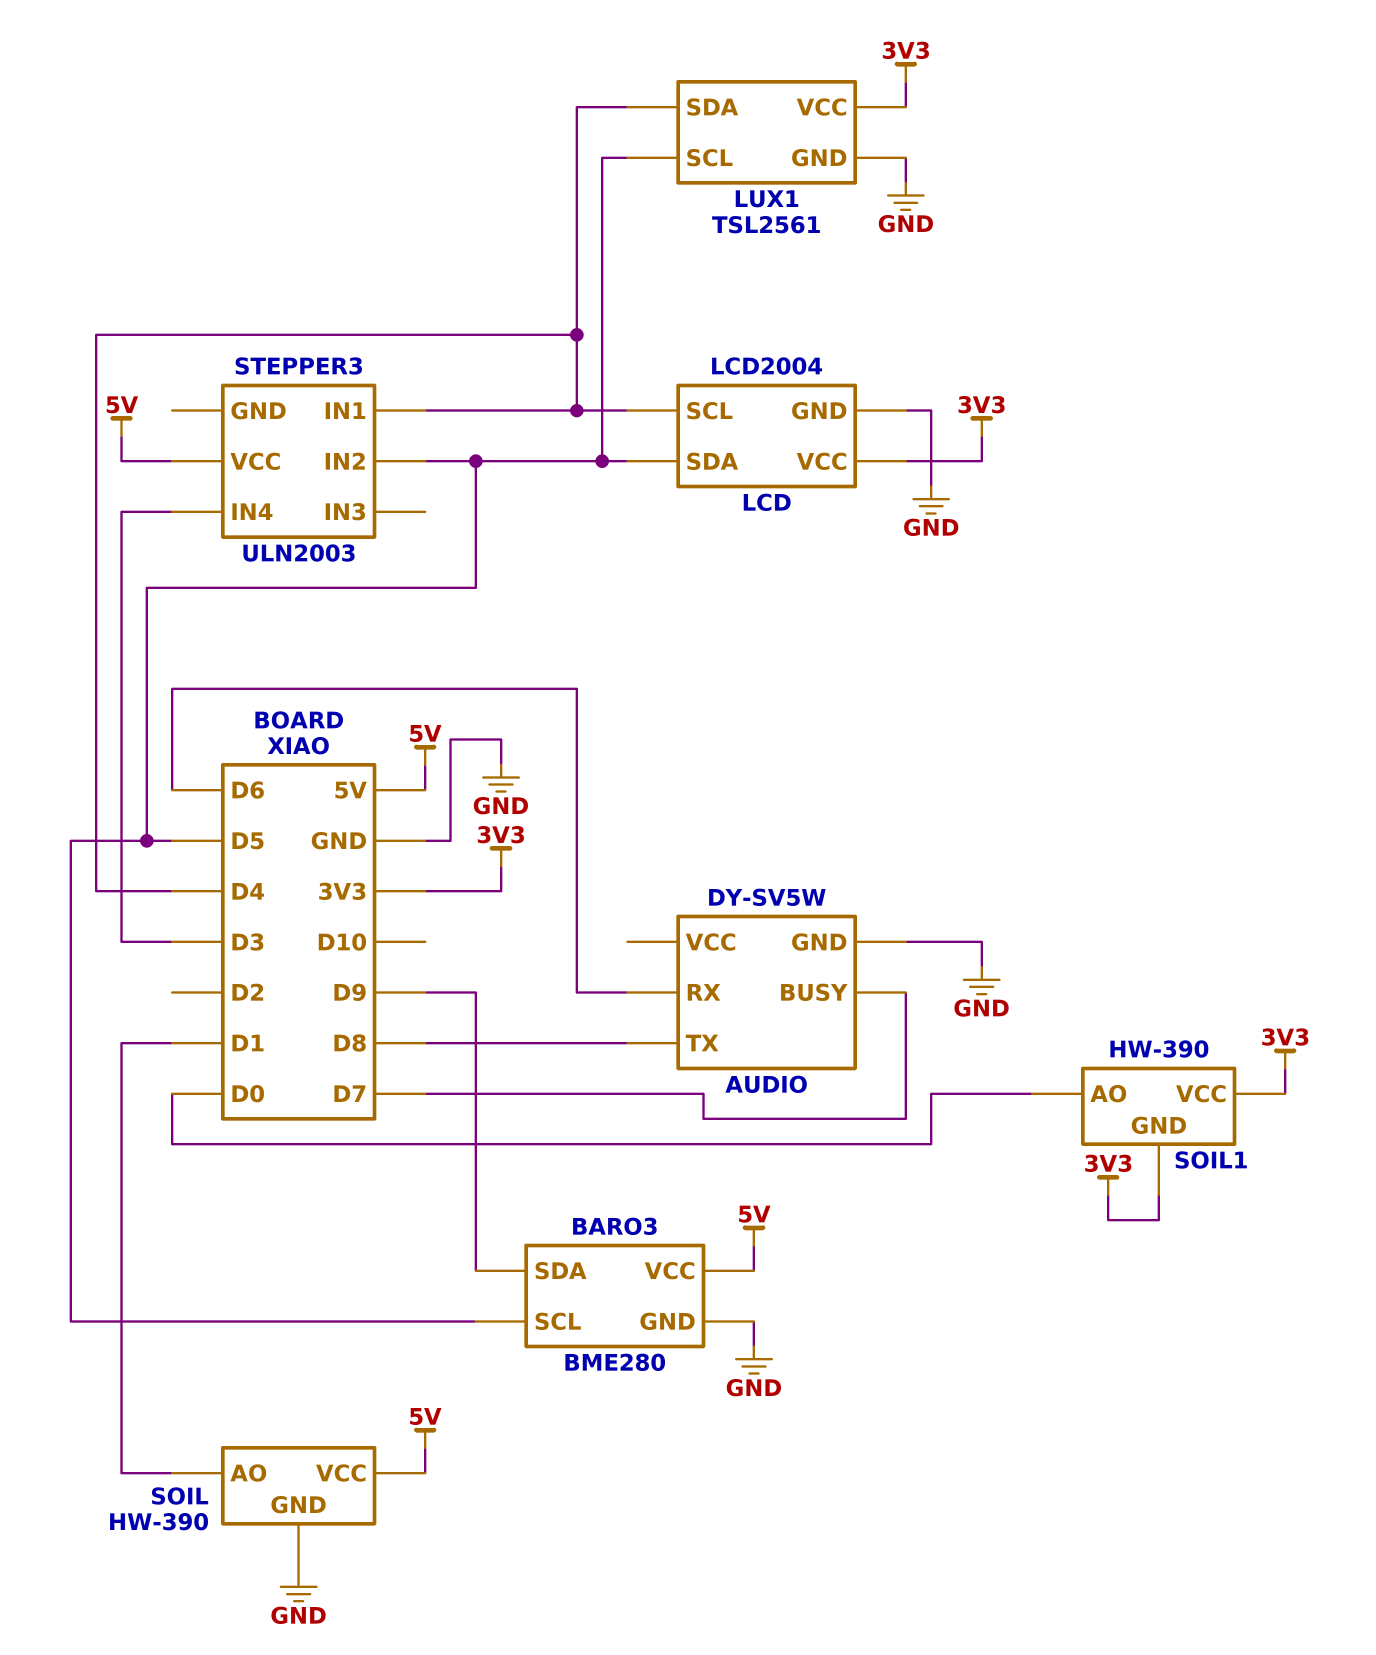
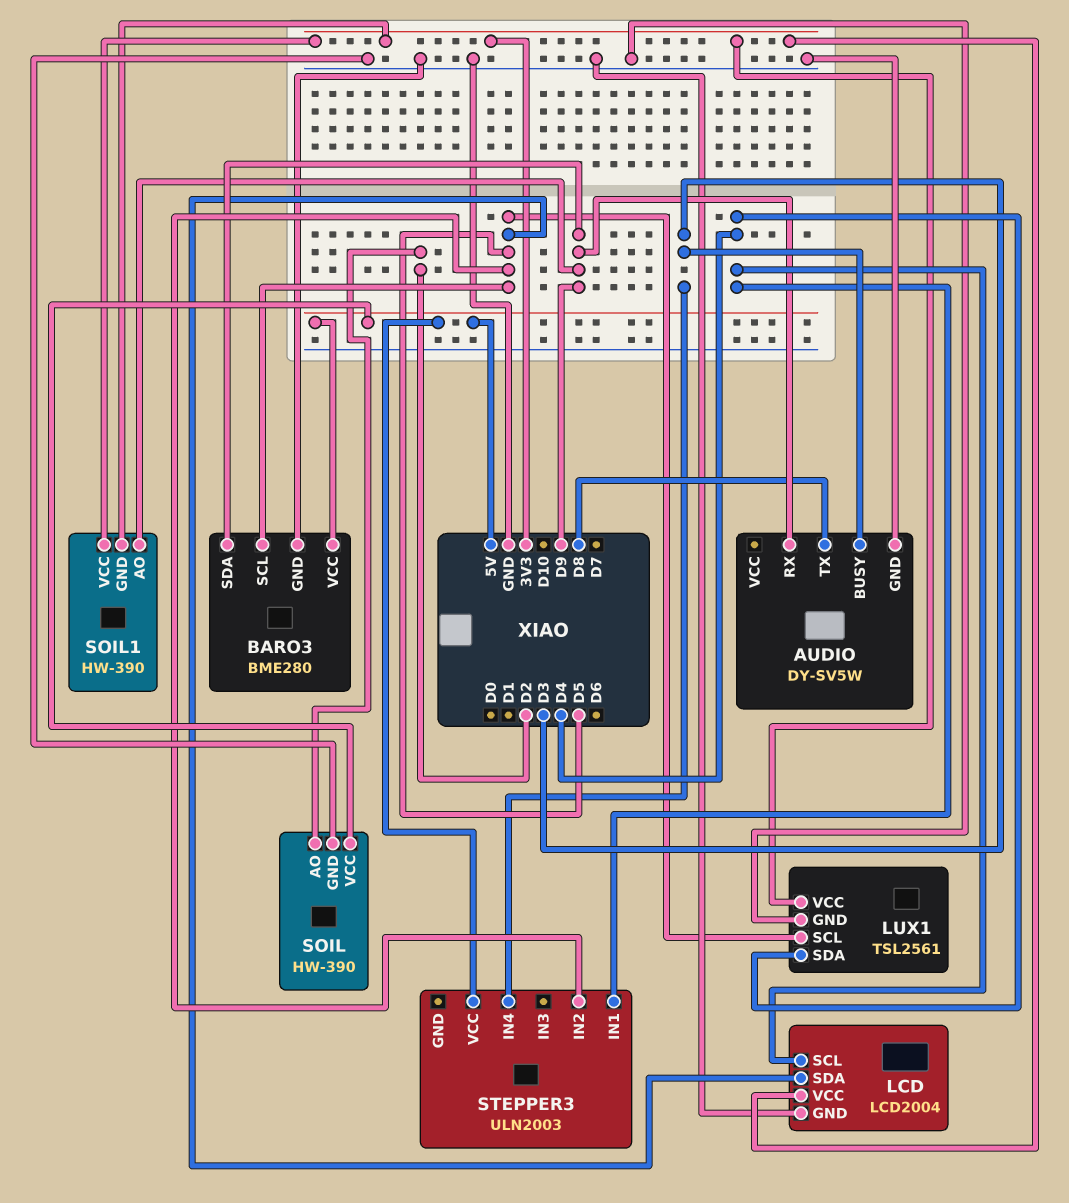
AUDIO pin BUSY: D7 -> D3
AUDIO pin RX: D6 -> D9
SOIL pin AO: D1 -> D2
SOIL1 pin AO: D0 -> D9

